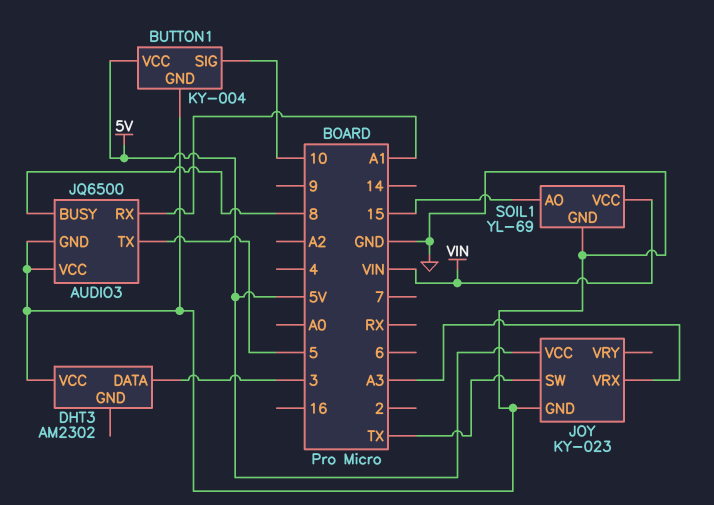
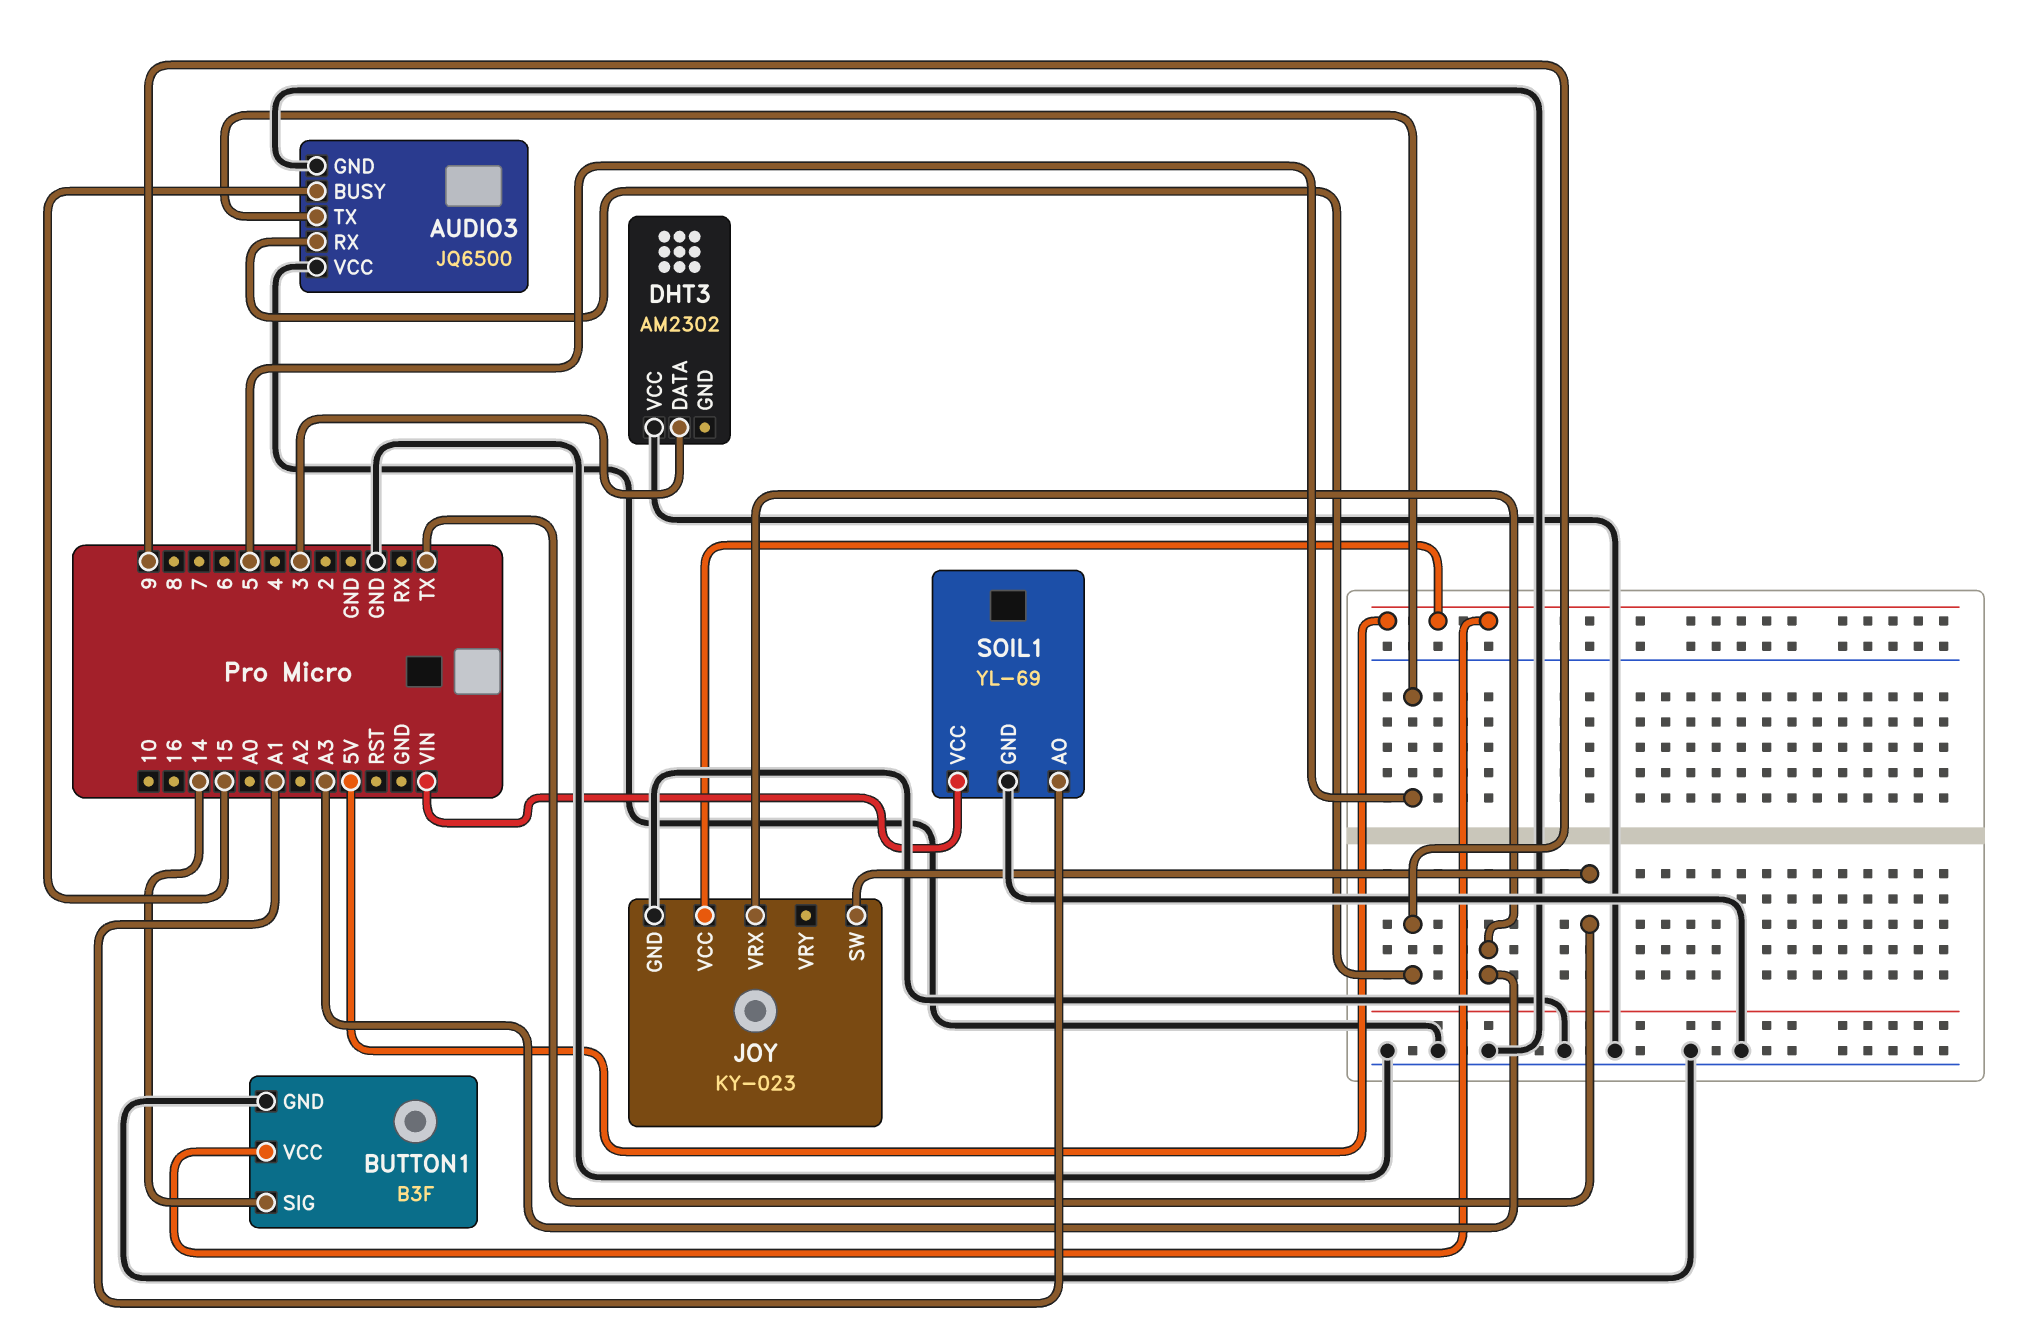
AUDIO3 pin BUSY: 8 -> 15
AUDIO3 pin RX: A1 -> 9
BUTTON1: KY-004 -> B3F
BUTTON1 pin SIG: 10 -> 14
SOIL1 pin AO: 15 -> A1

